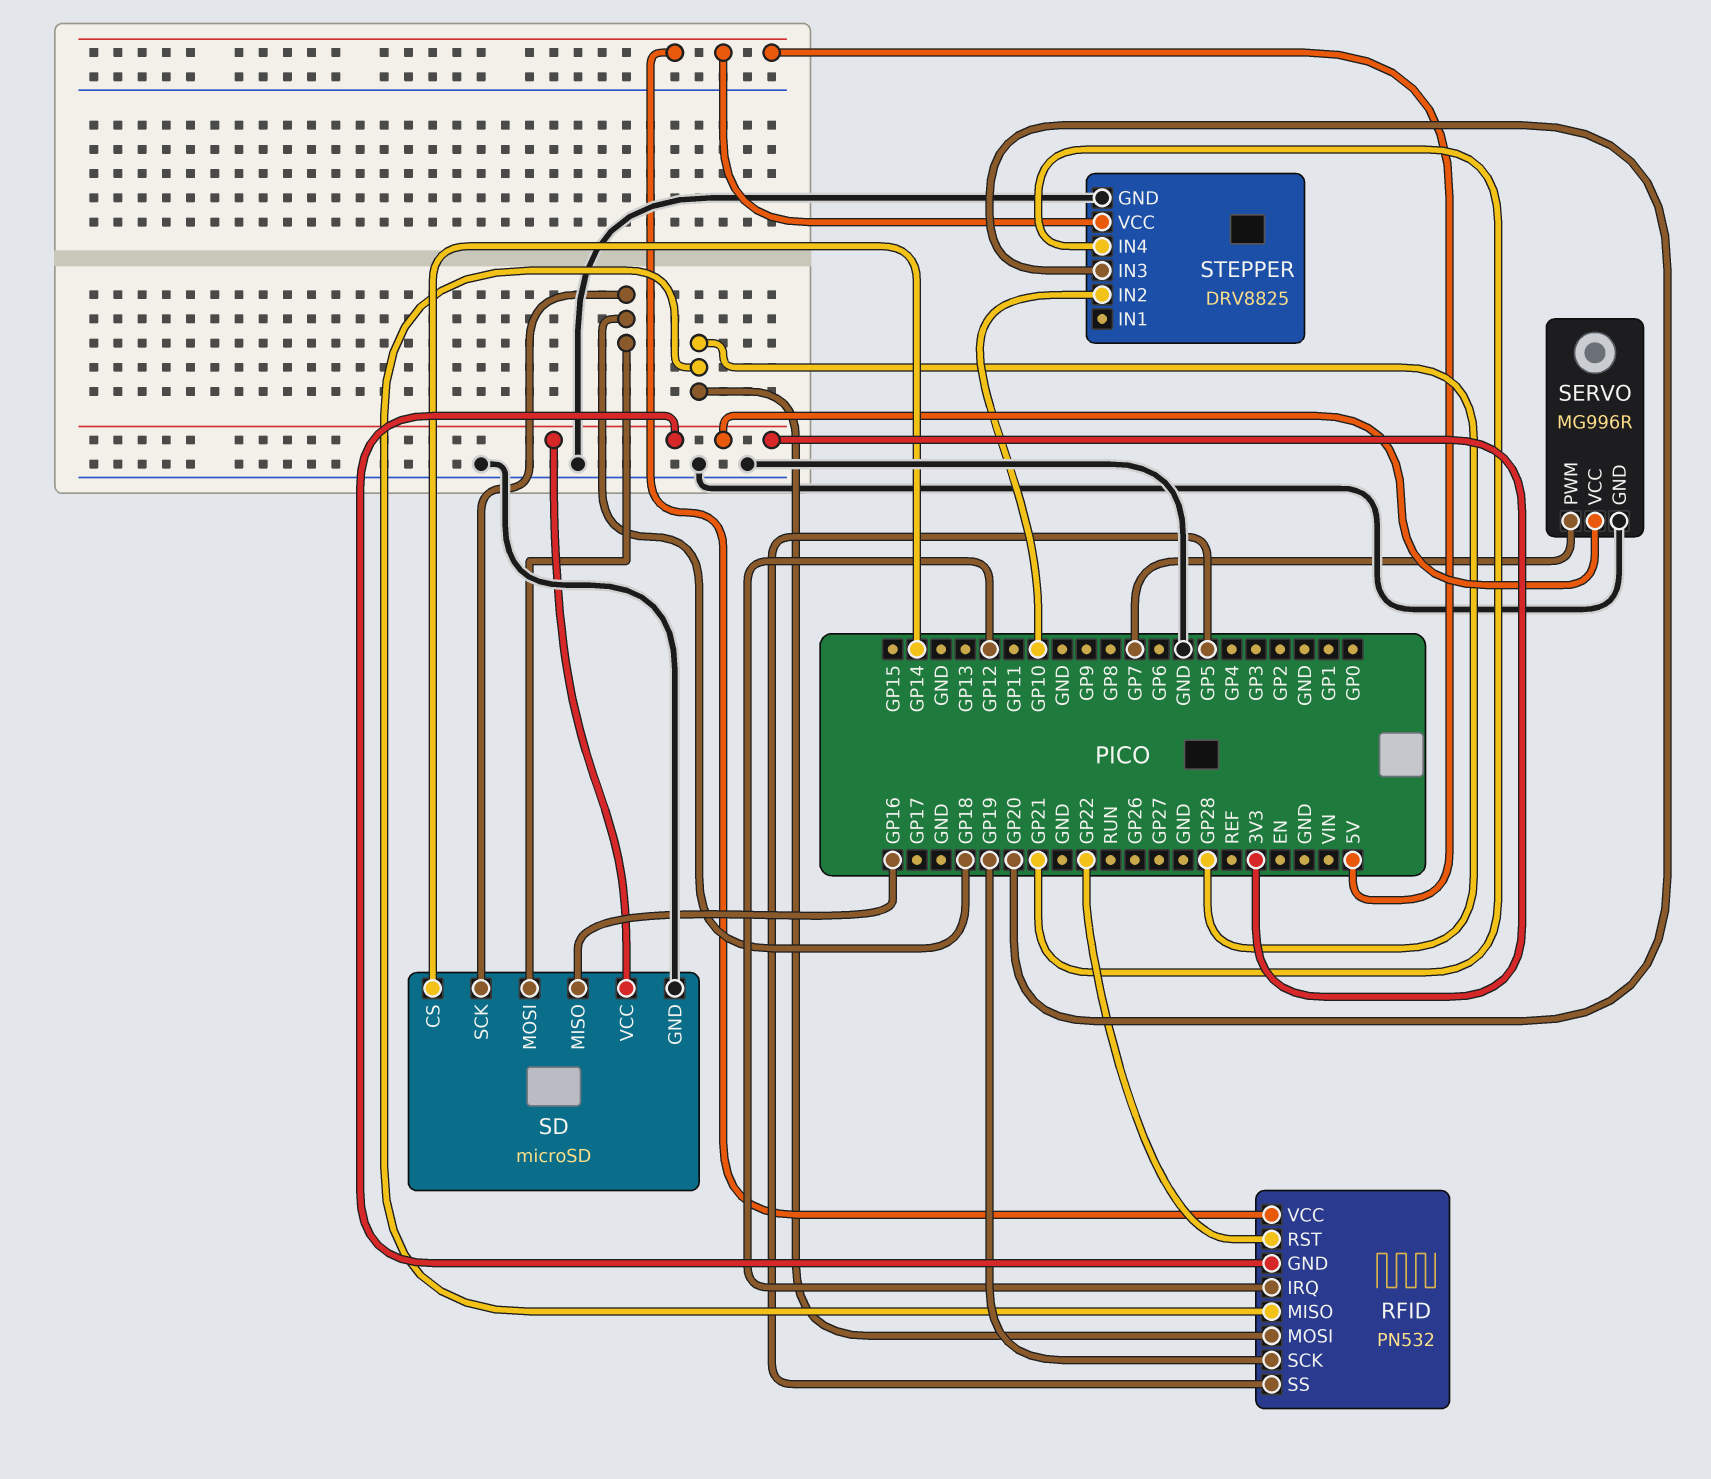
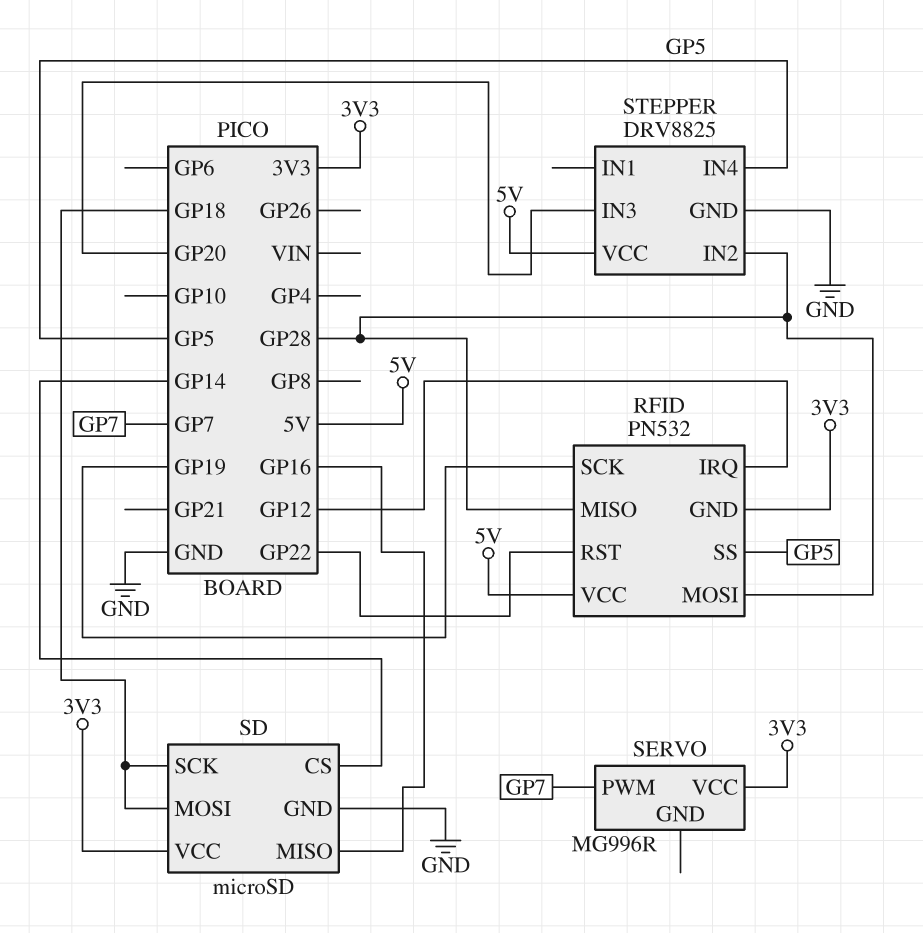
SERVO pin GND: GND -> none
STEPPER pin IN2: GP10 -> GP28
STEPPER pin IN4: GP21 -> GP5

